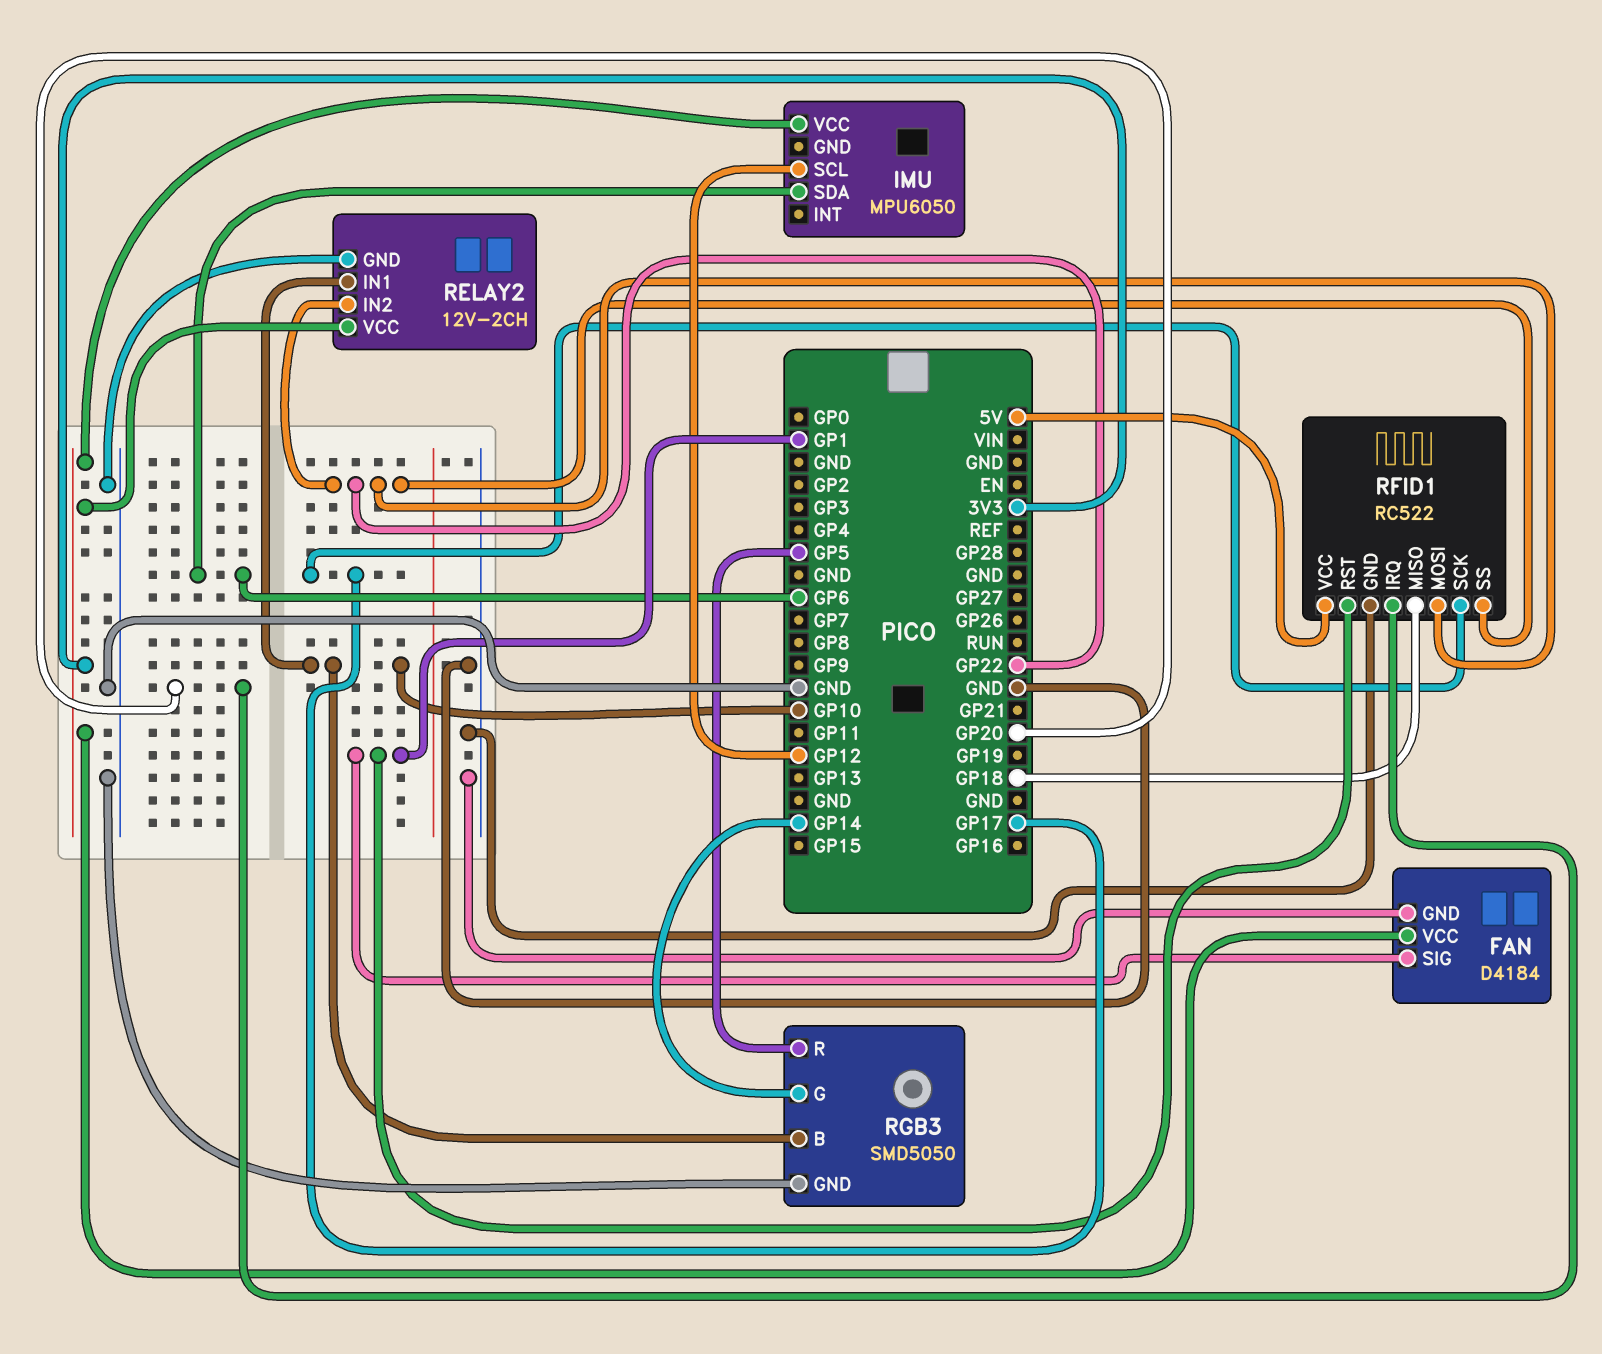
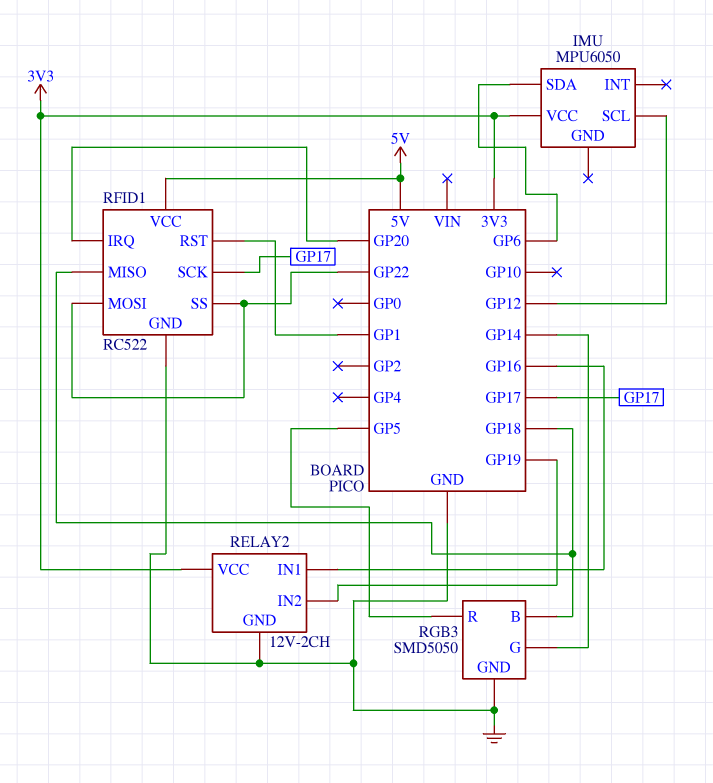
FAN: D4184 -> none
FAN pin GND: GND -> none
FAN pin SIG: GP1 -> none
FAN pin VCC: 3V3 -> none
RELAY2 pin IN1: GP10 -> GP16
RELAY2 pin IN2: GP22 -> GP19
RGB3 pin B: GP10 -> GP18

